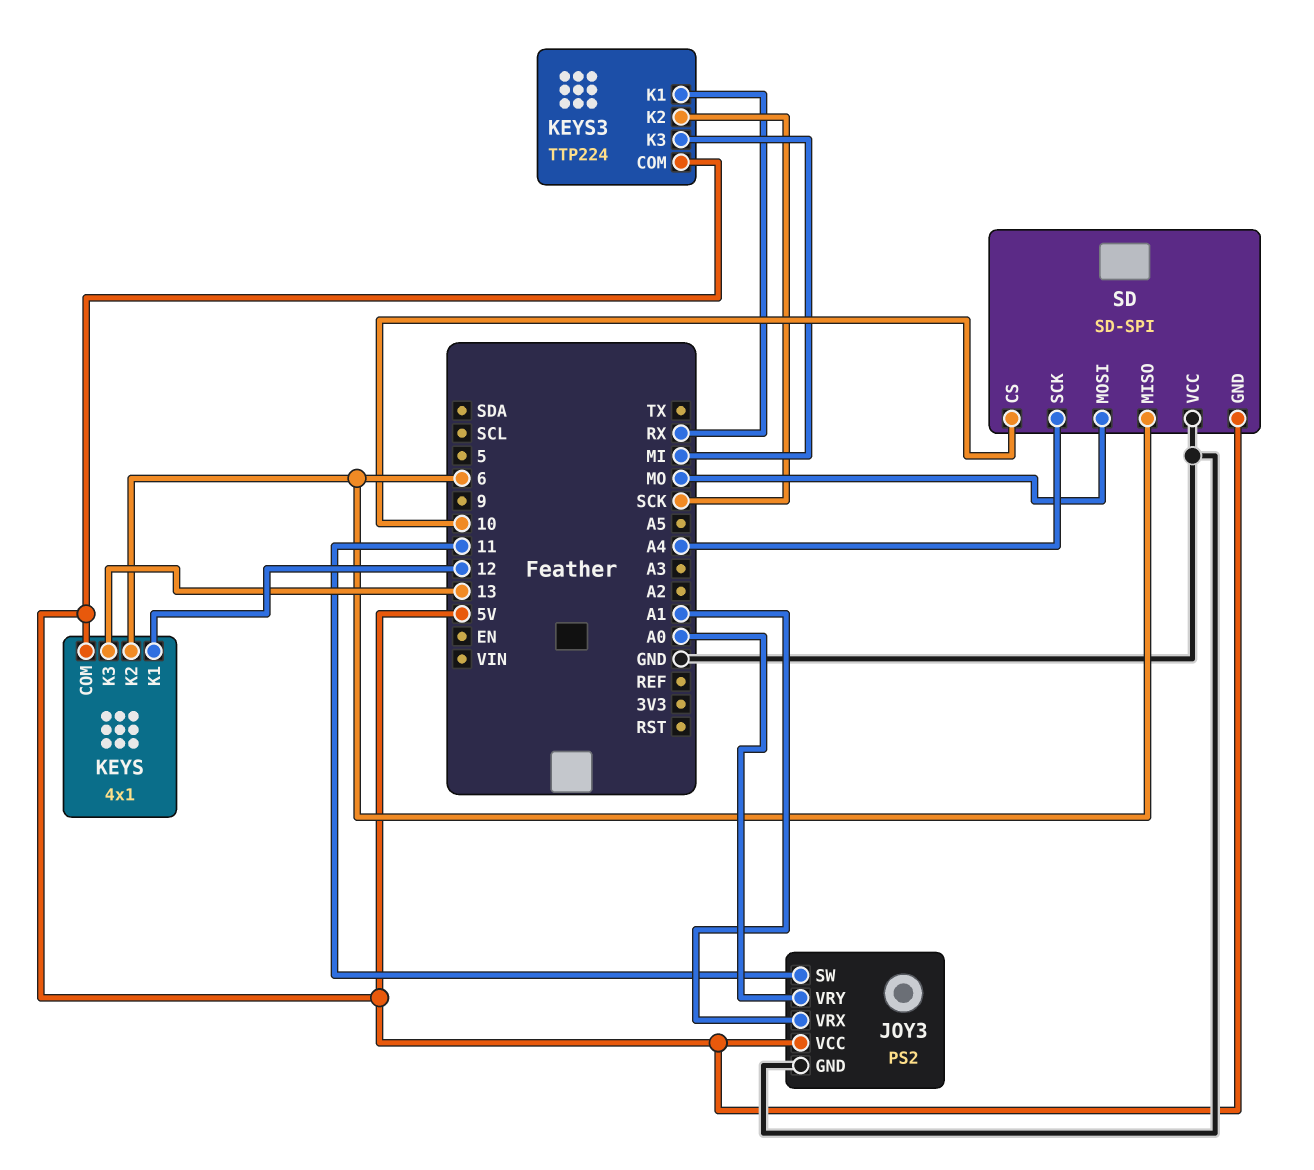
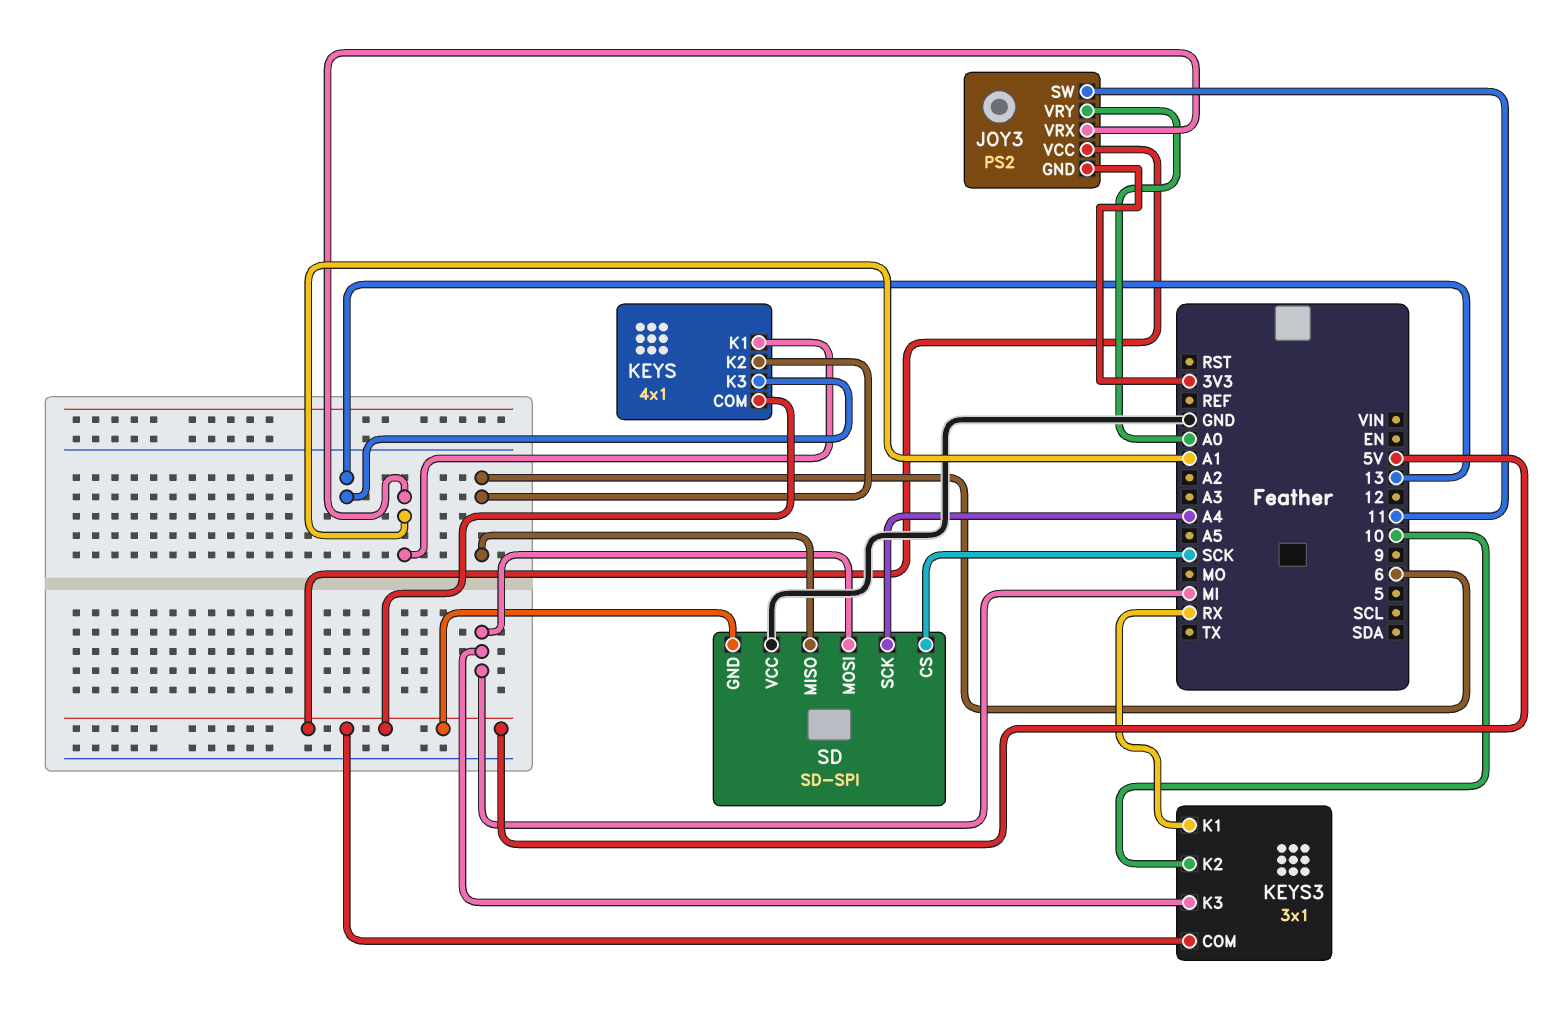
JOY3 pin GND: GND -> 3V3
KEYS pin K1: 12 -> A1
KEYS3: TTP224 -> 3x1
KEYS3 pin K2: SCK -> 10
SD pin CS: 10 -> SCK
SD pin MOSI: MO -> MI

